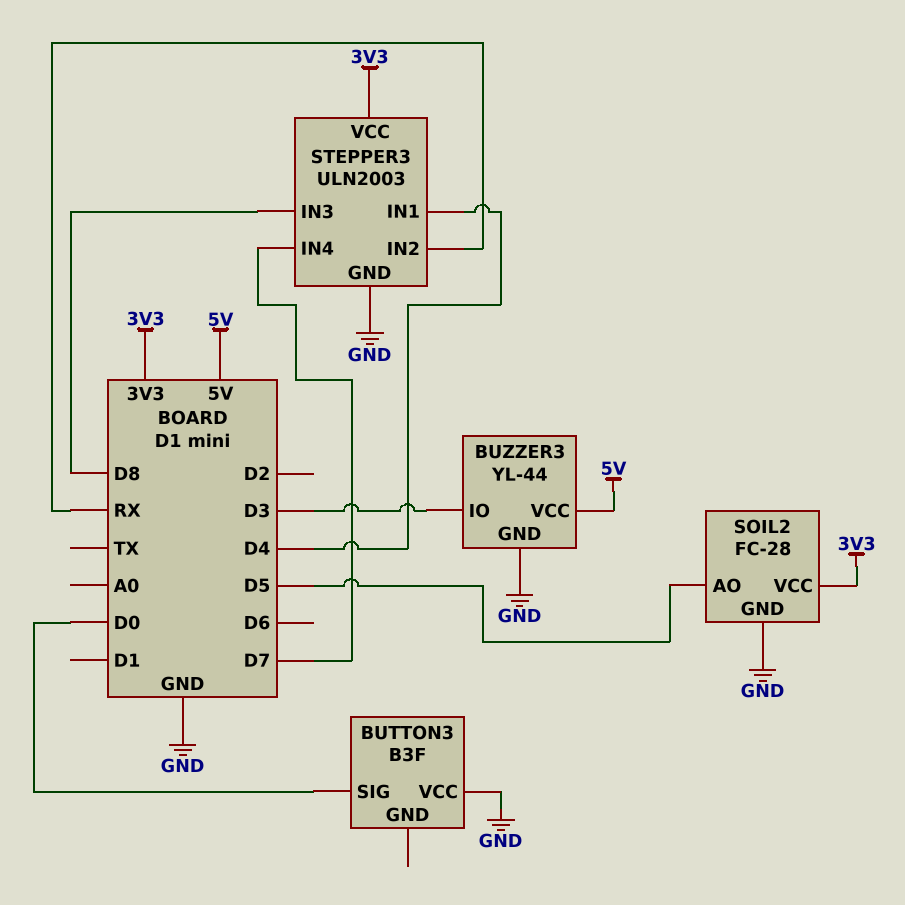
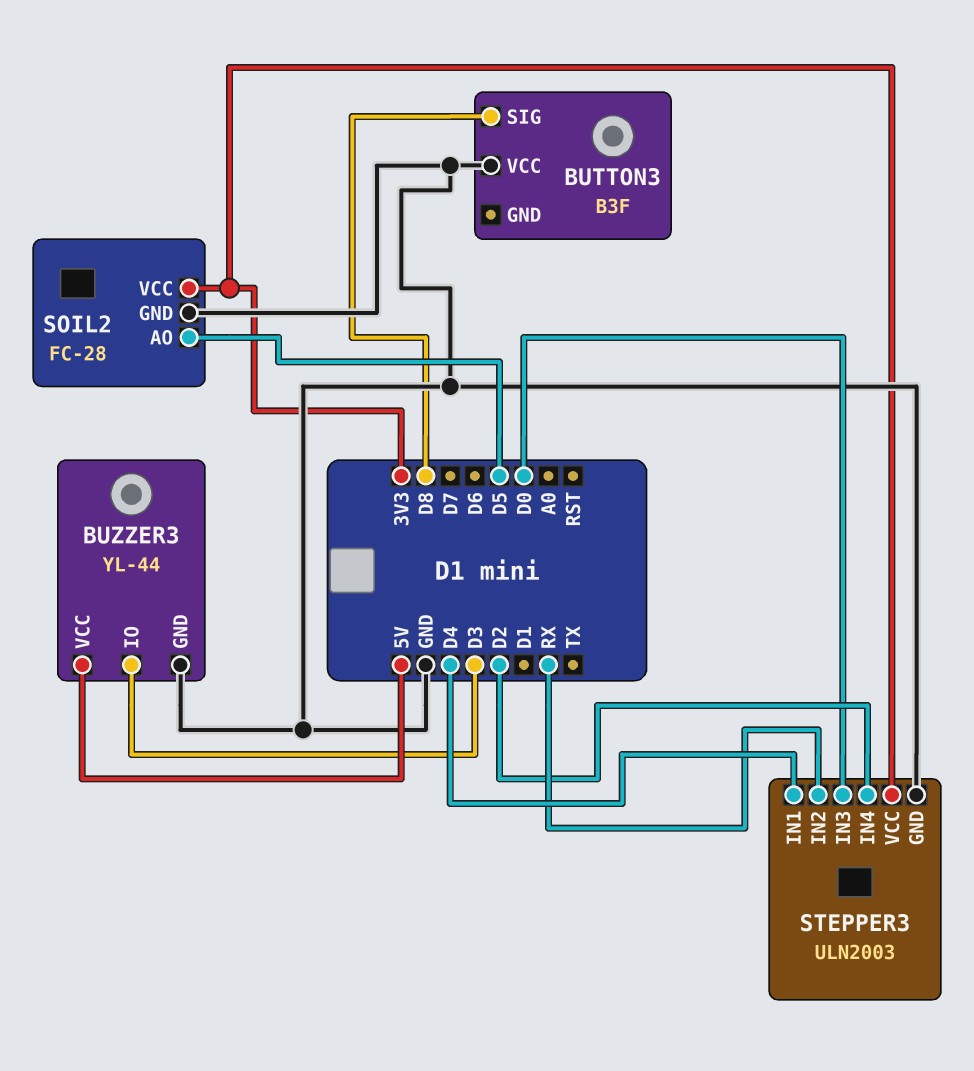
BUTTON3 pin SIG: D0 -> D8
STEPPER3 pin IN3: D8 -> D0
STEPPER3 pin IN4: D7 -> D2

